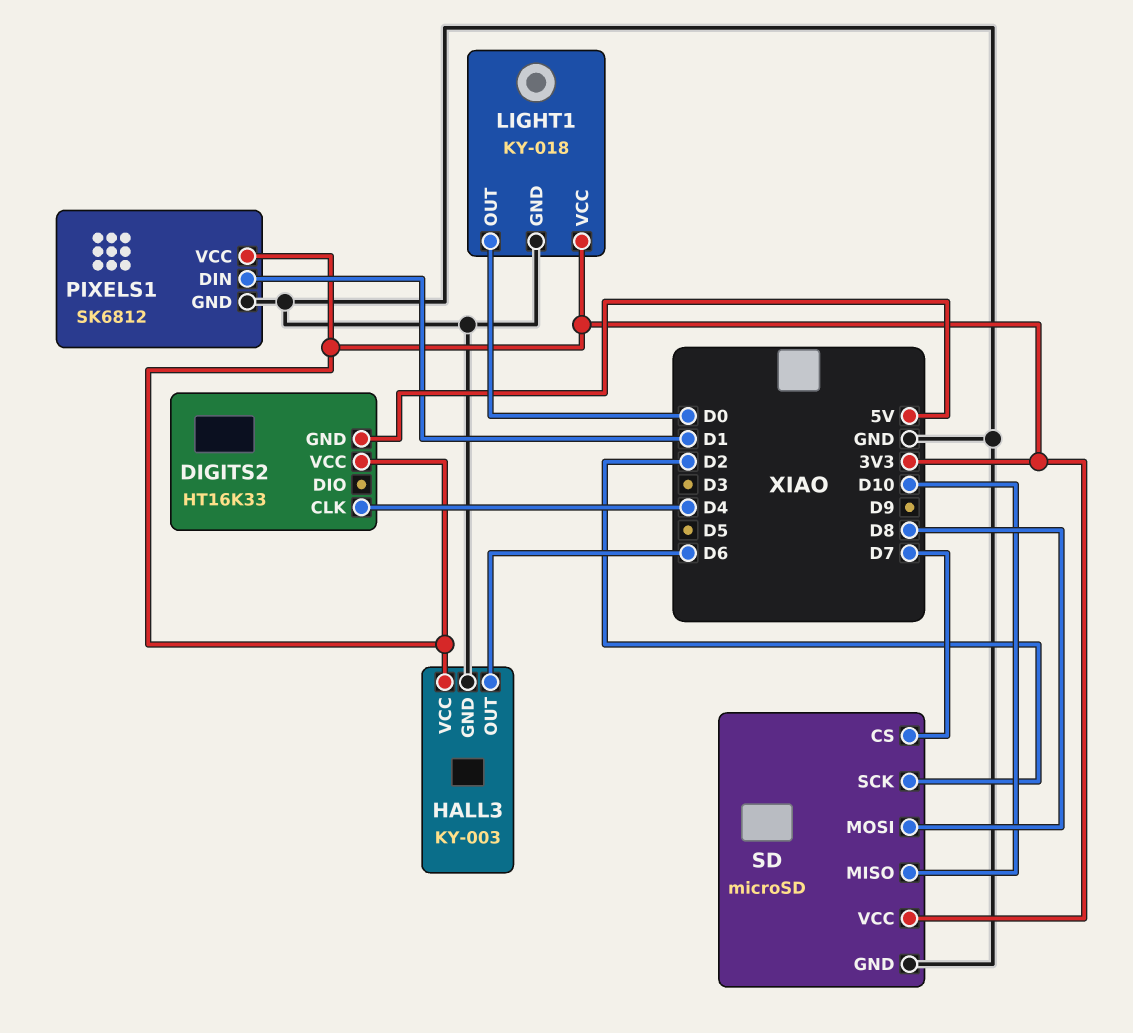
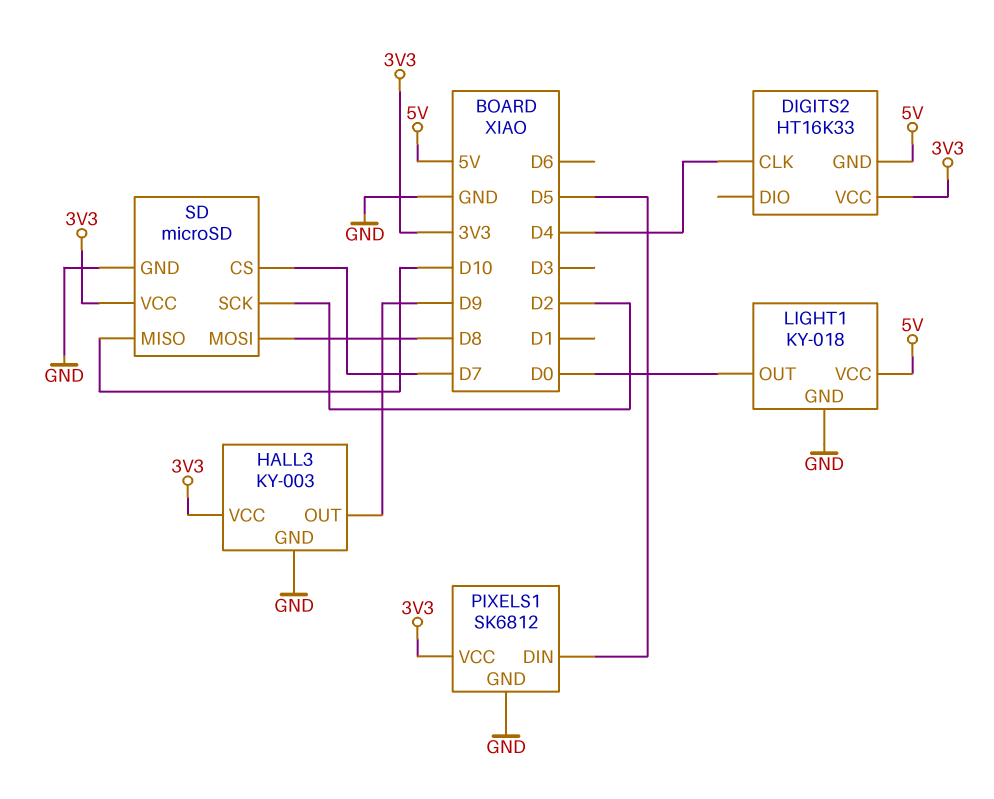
HALL3 pin OUT: D6 -> D9
LIGHT1 pin VCC: 3V3 -> 5V
PIXELS1 pin DIN: D1 -> D5

